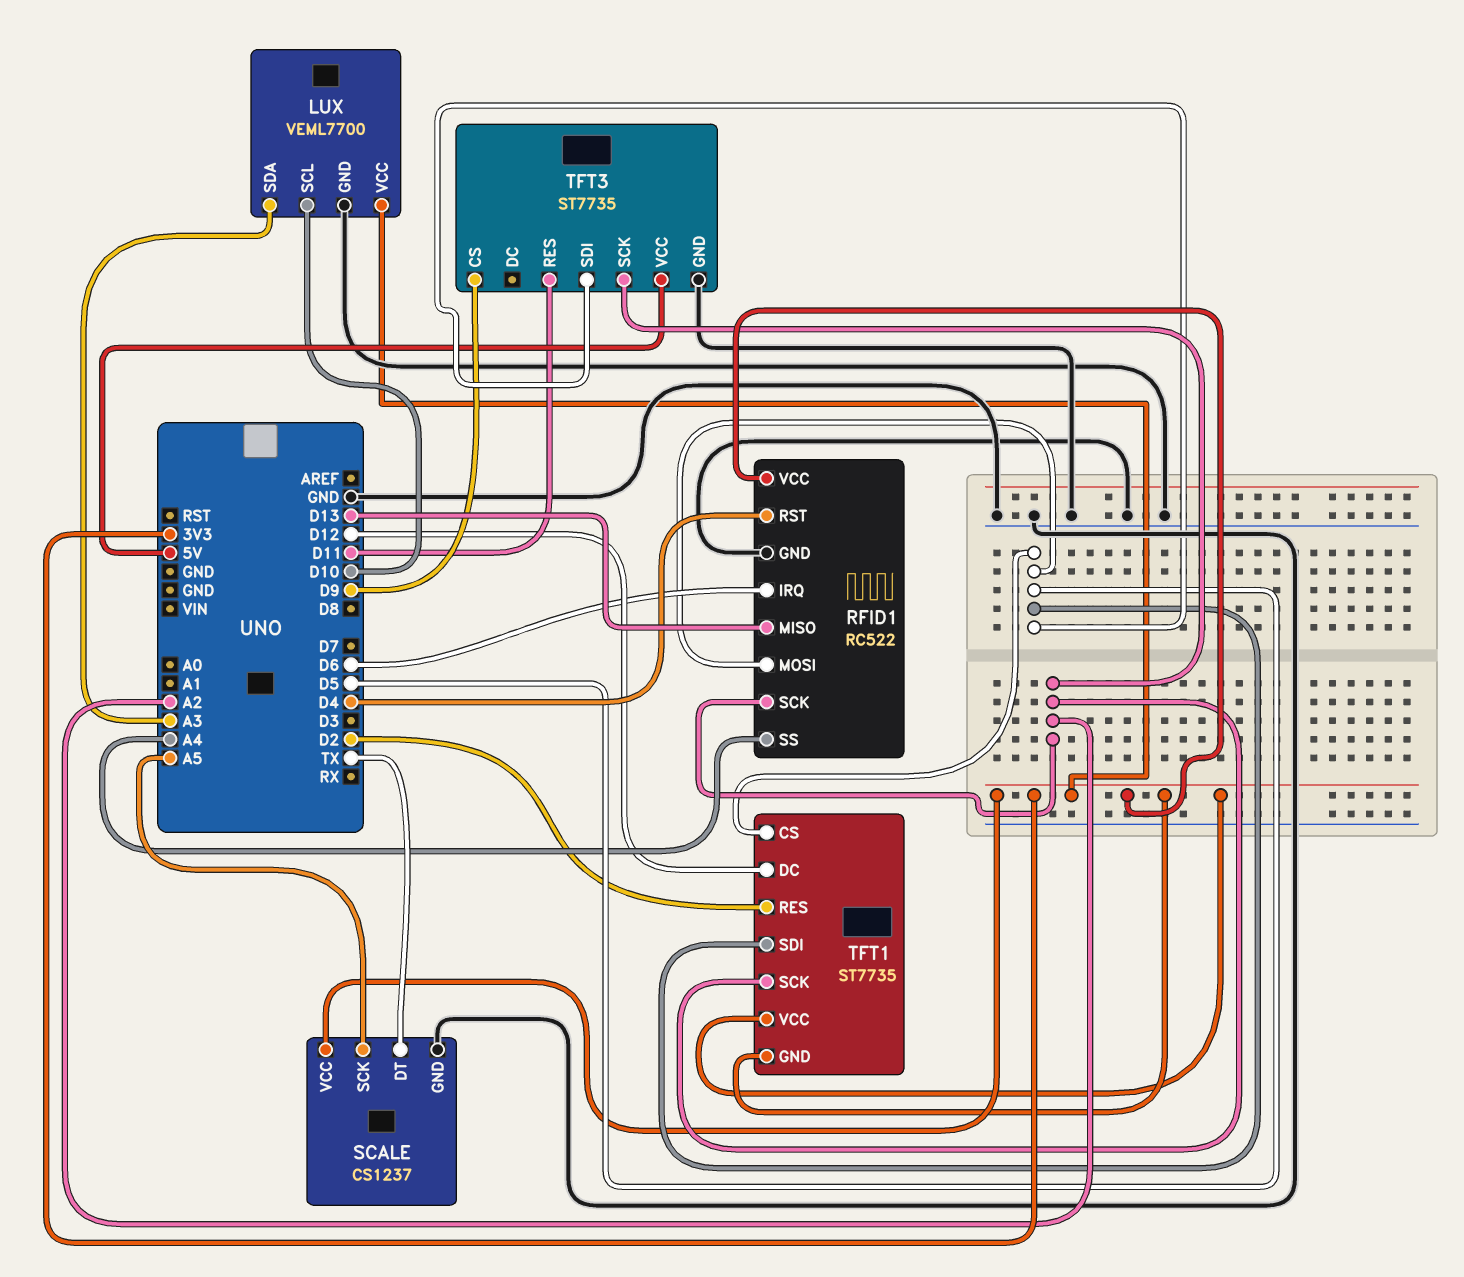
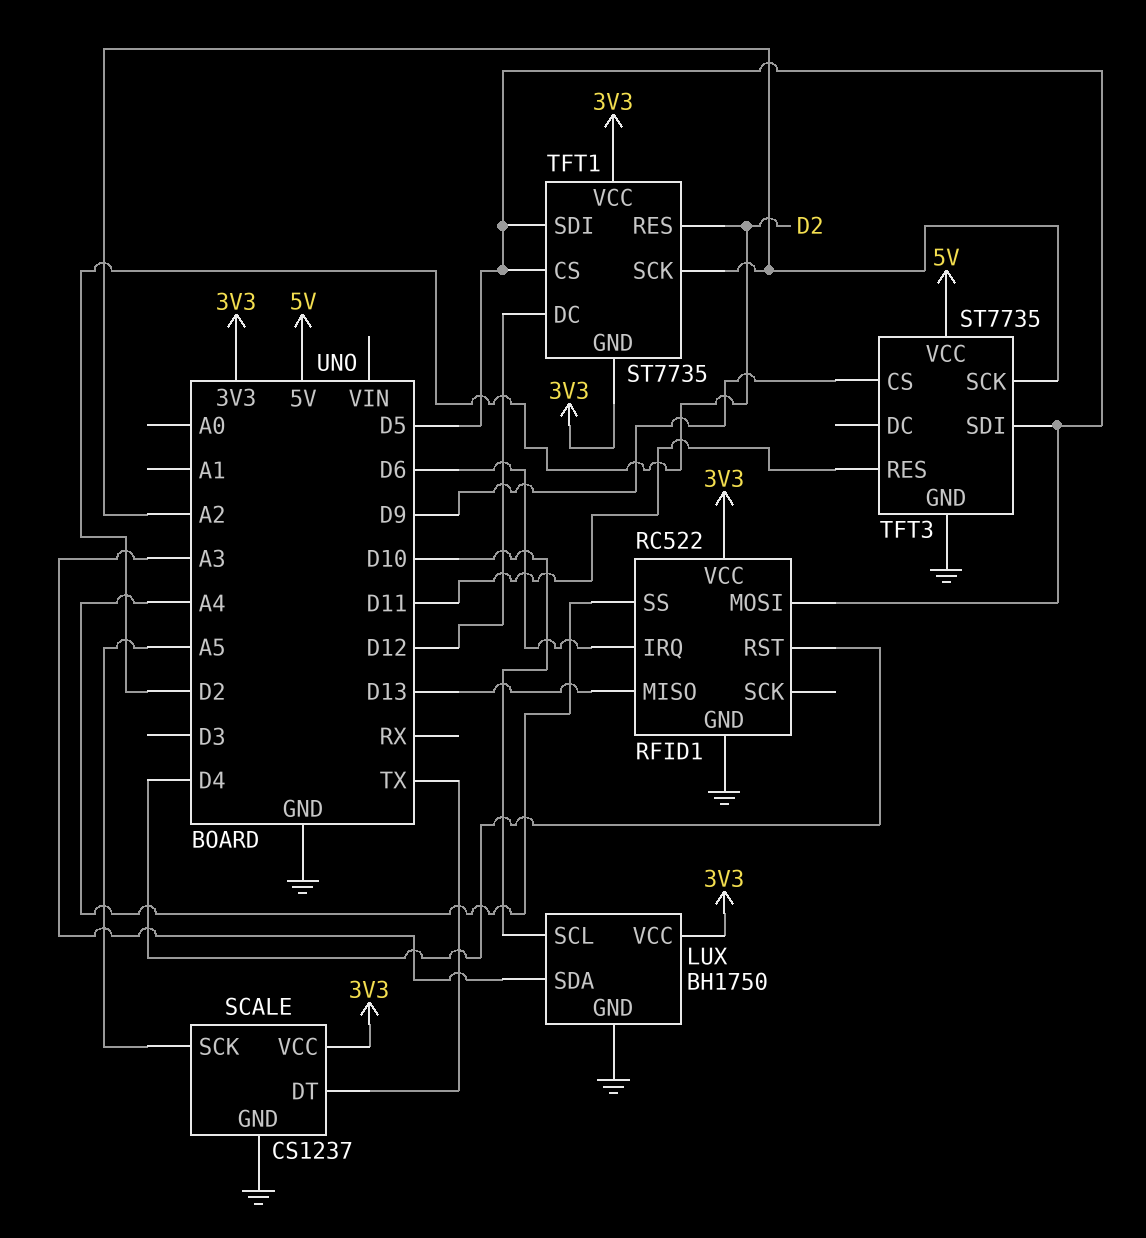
LUX: VEML7700 -> BH1750
RFID1 pin SCK: A2 -> none

